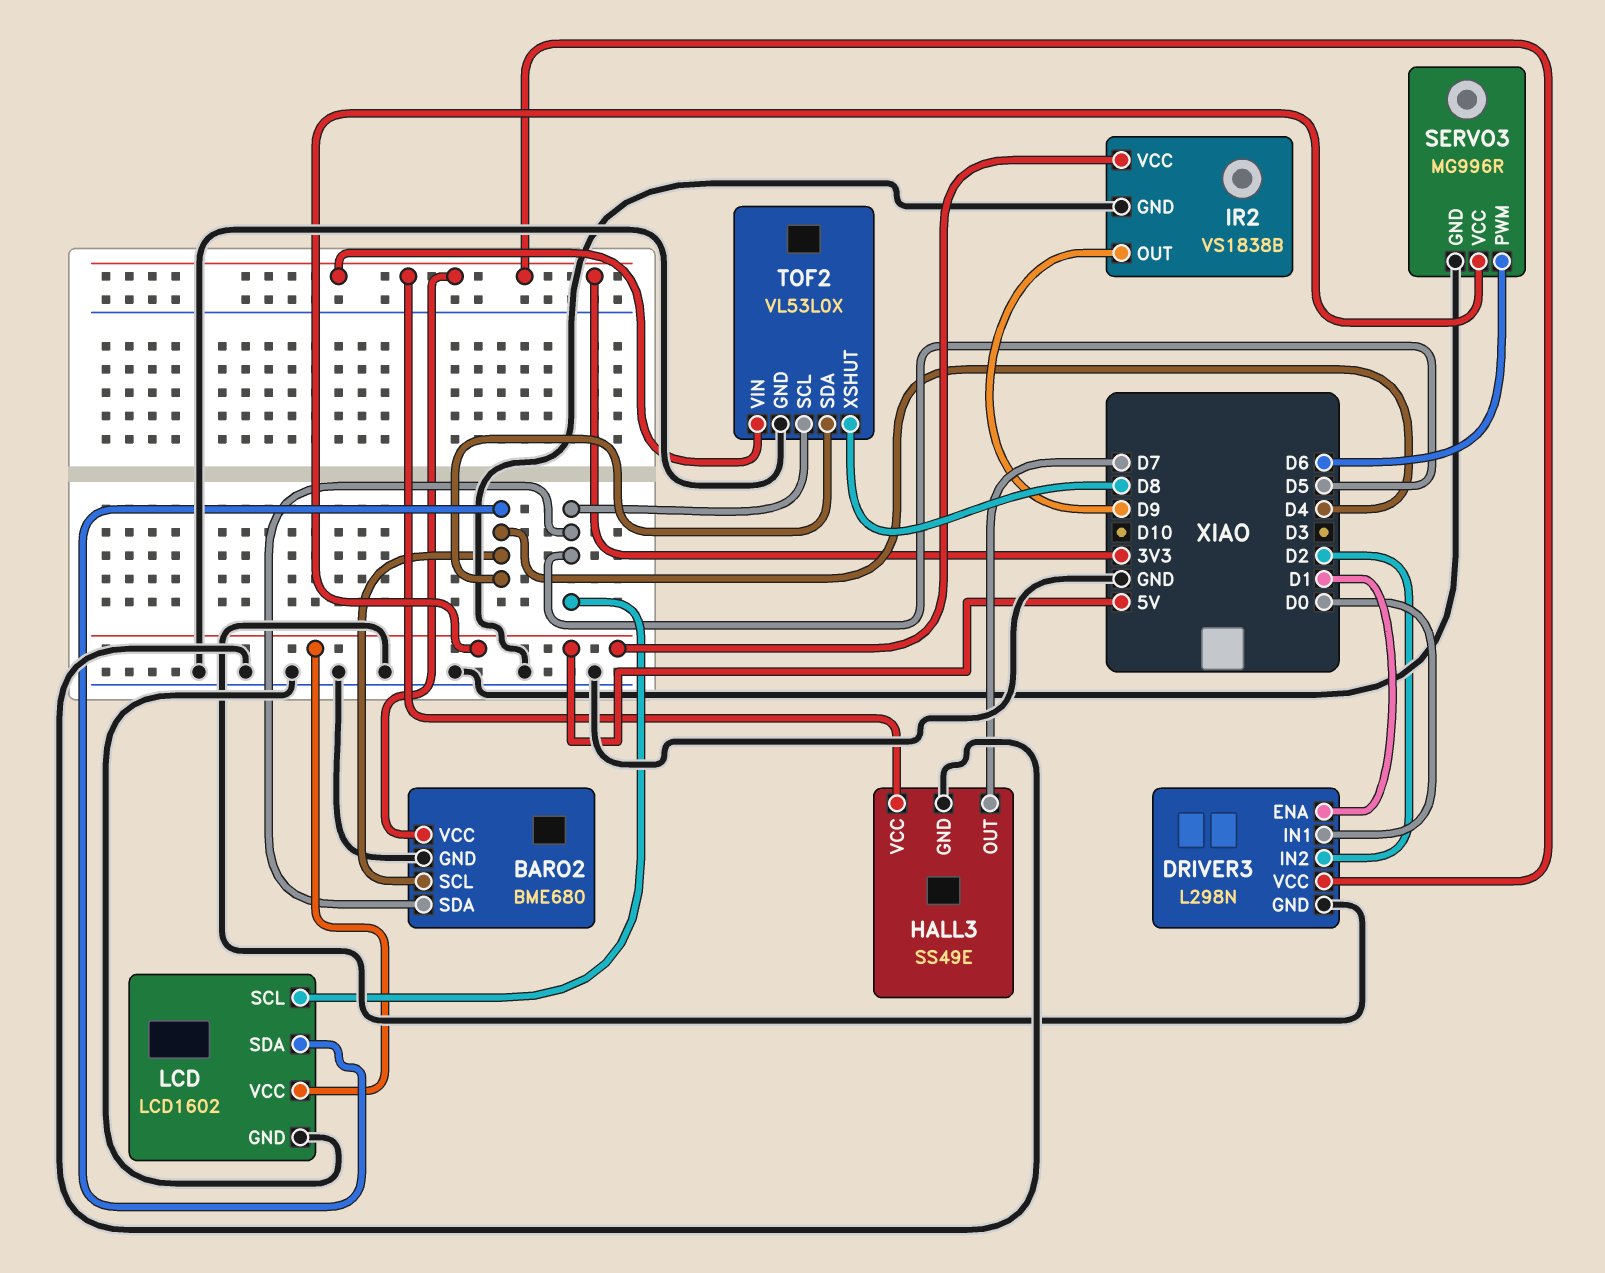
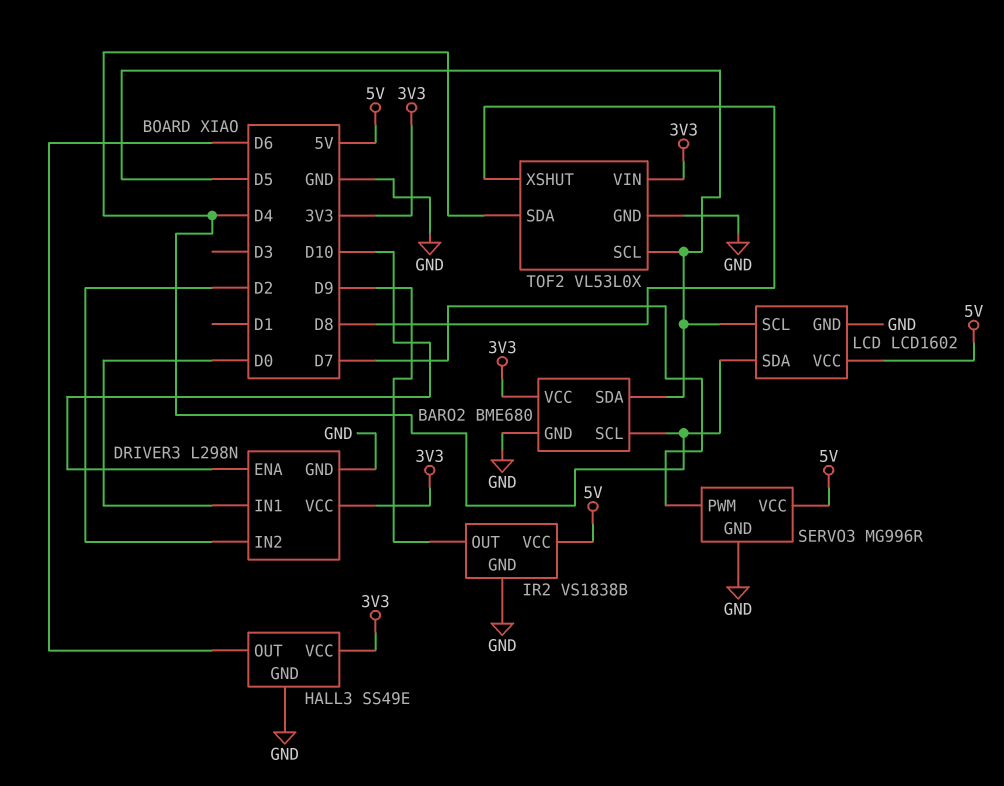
DRIVER3 pin ENA: D1 -> D10
HALL3 pin OUT: D7 -> D6
SERVO3 pin PWM: D6 -> D7

